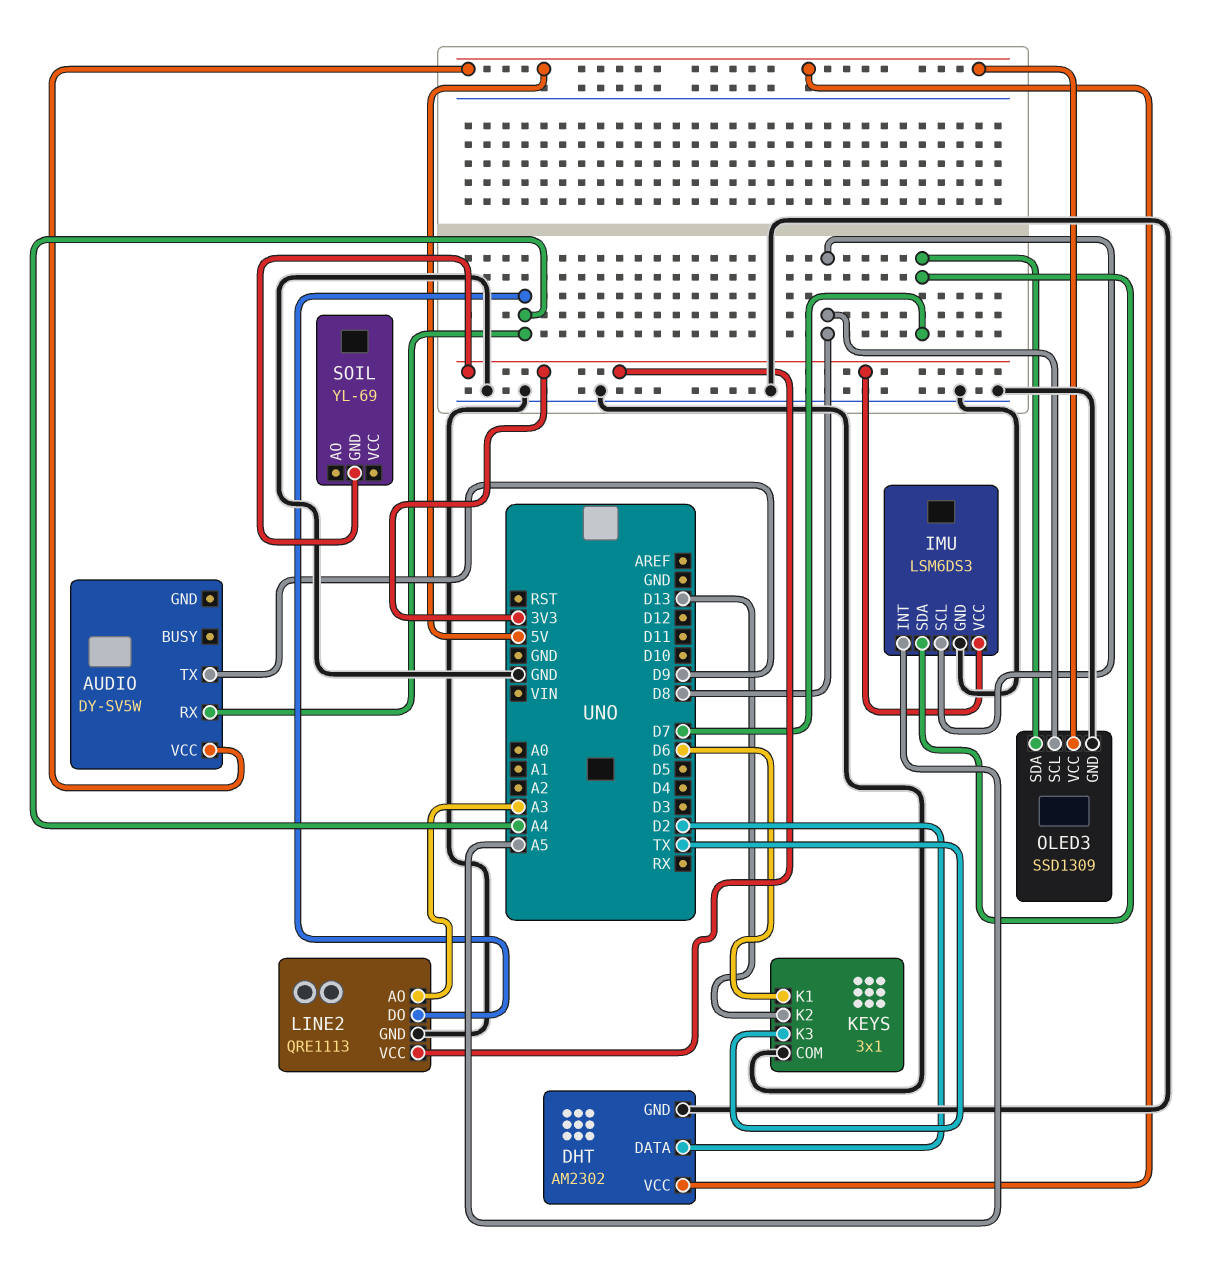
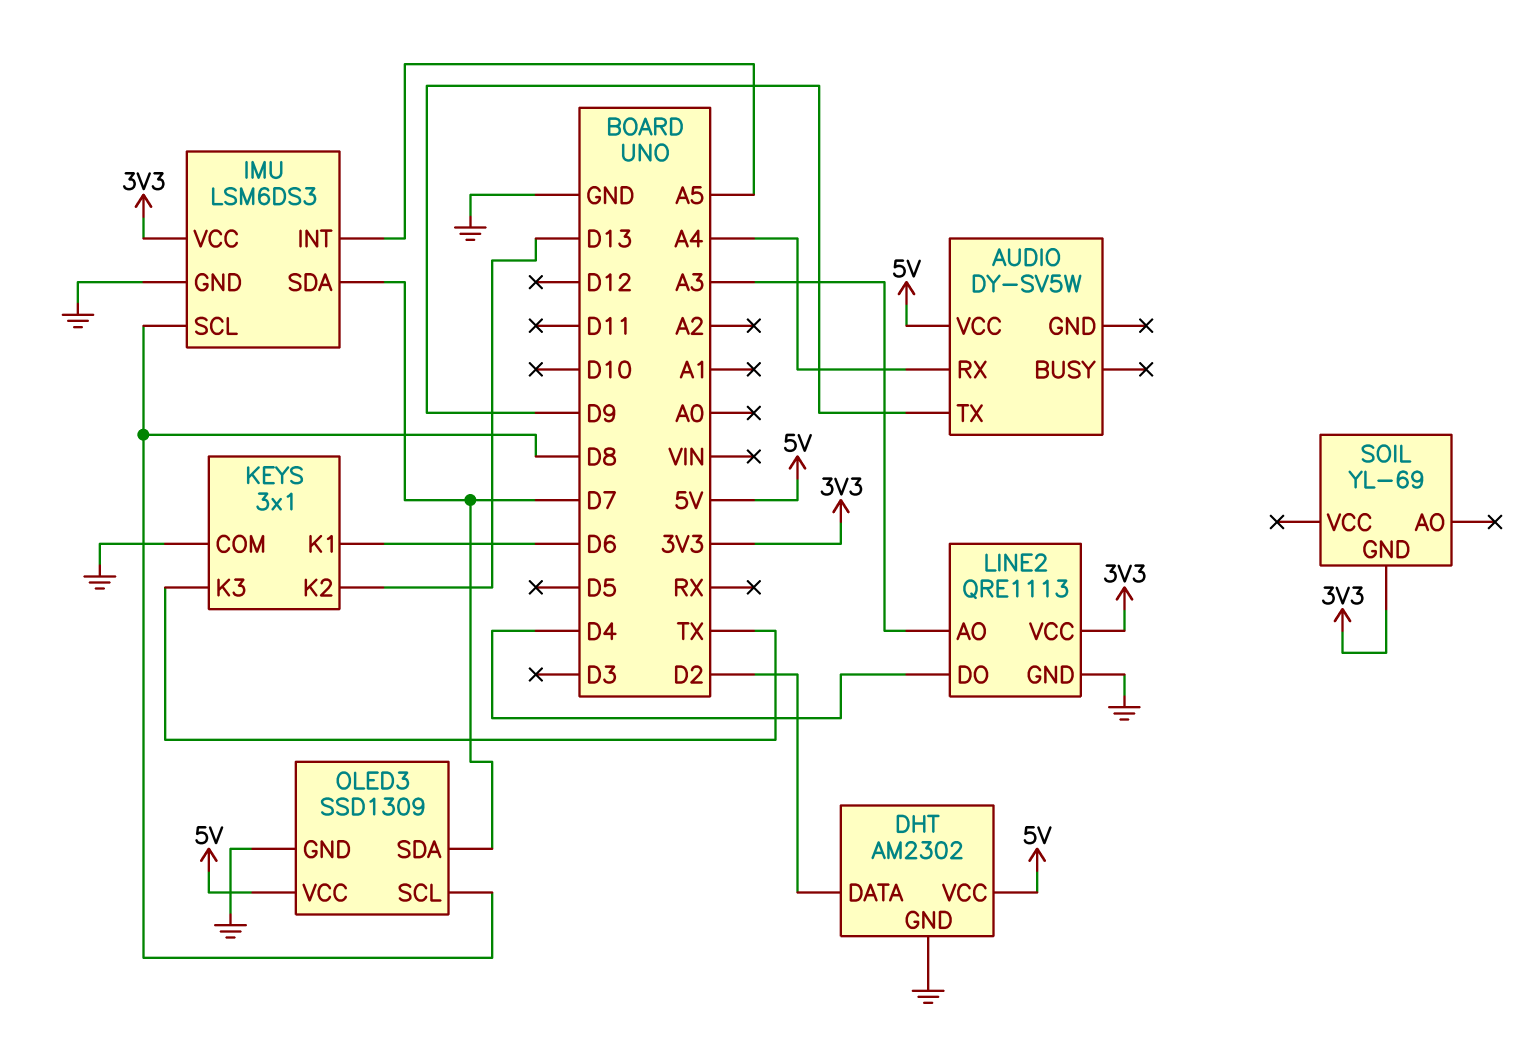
LINE2 pin DO: A4 -> D4

